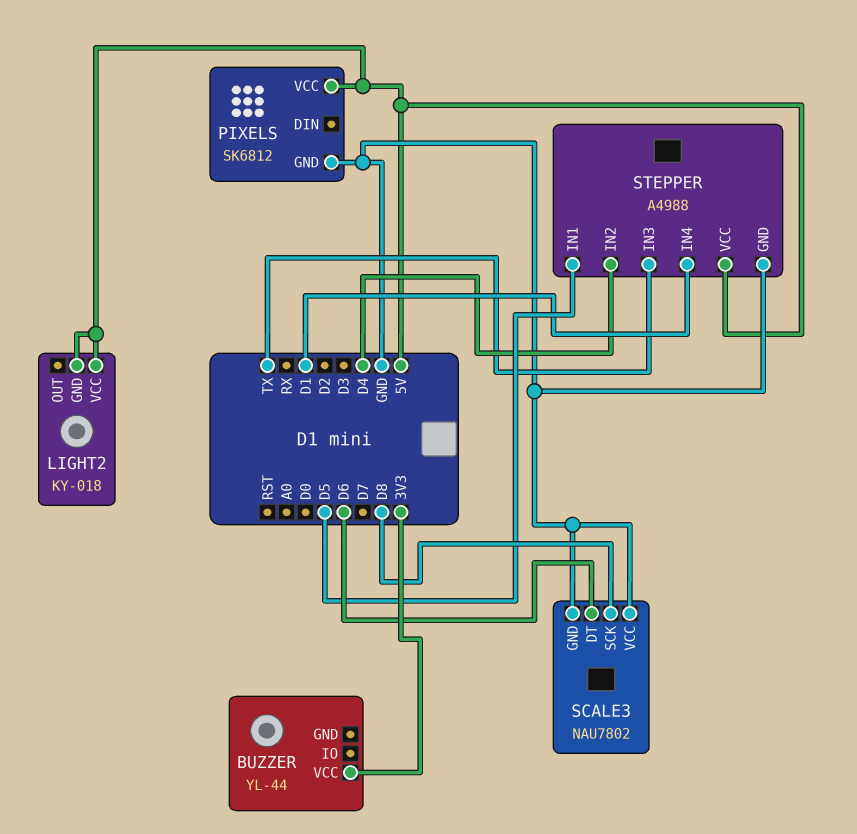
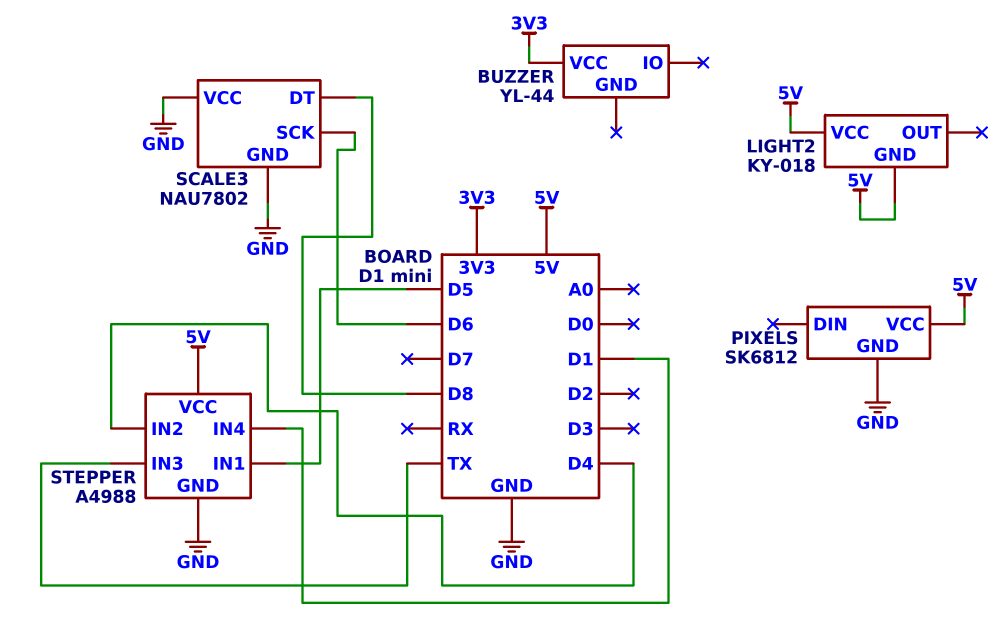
SCALE3 pin DT: D6 -> D8
SCALE3 pin SCK: D8 -> D6

